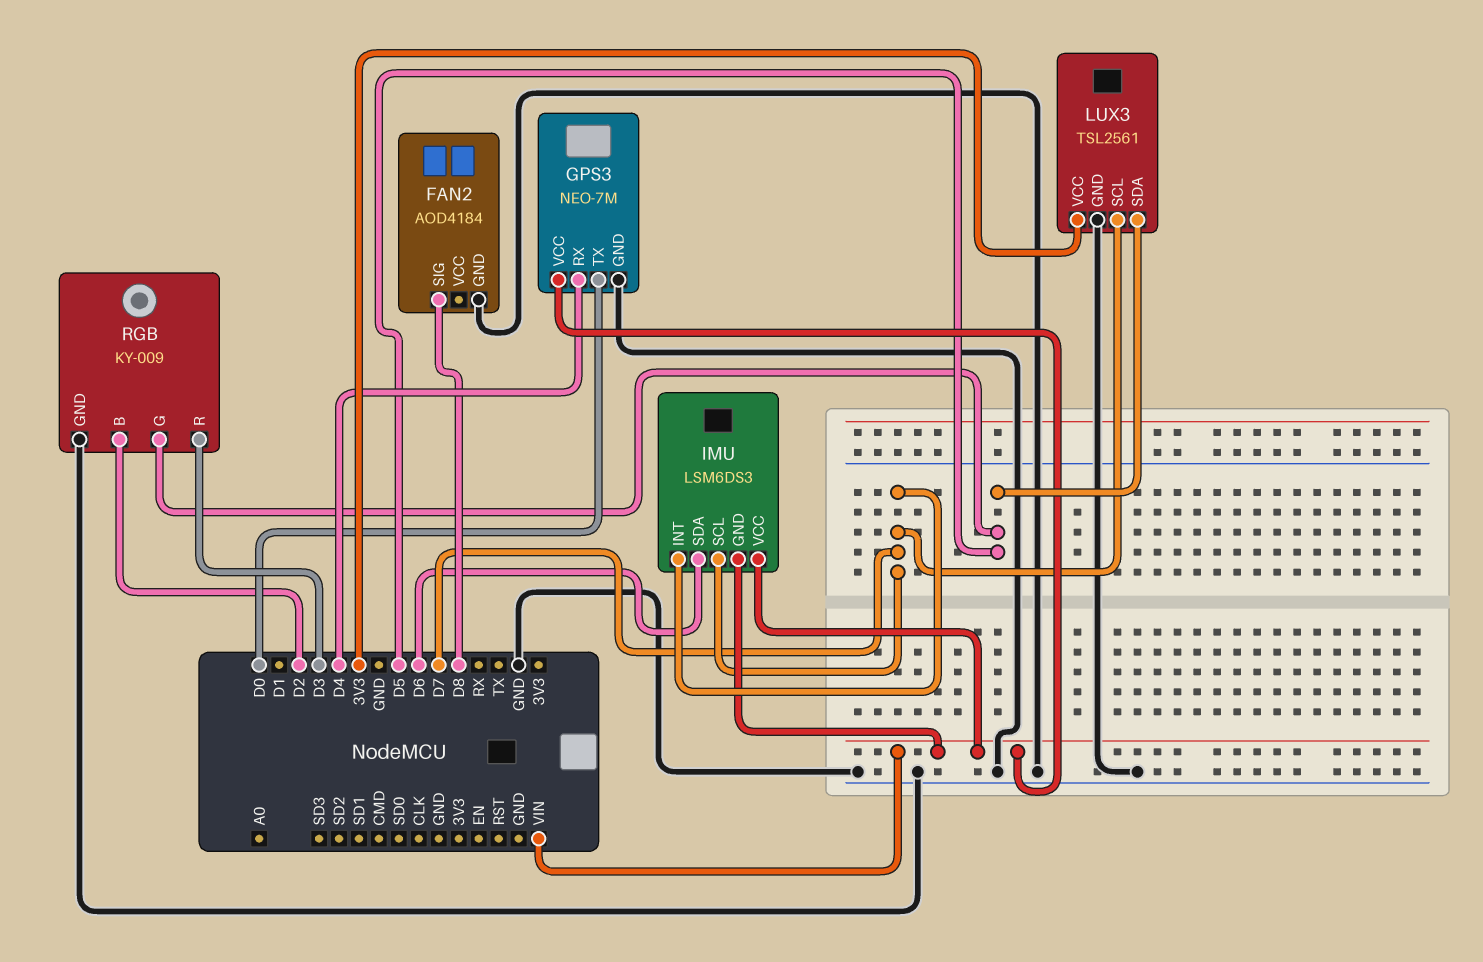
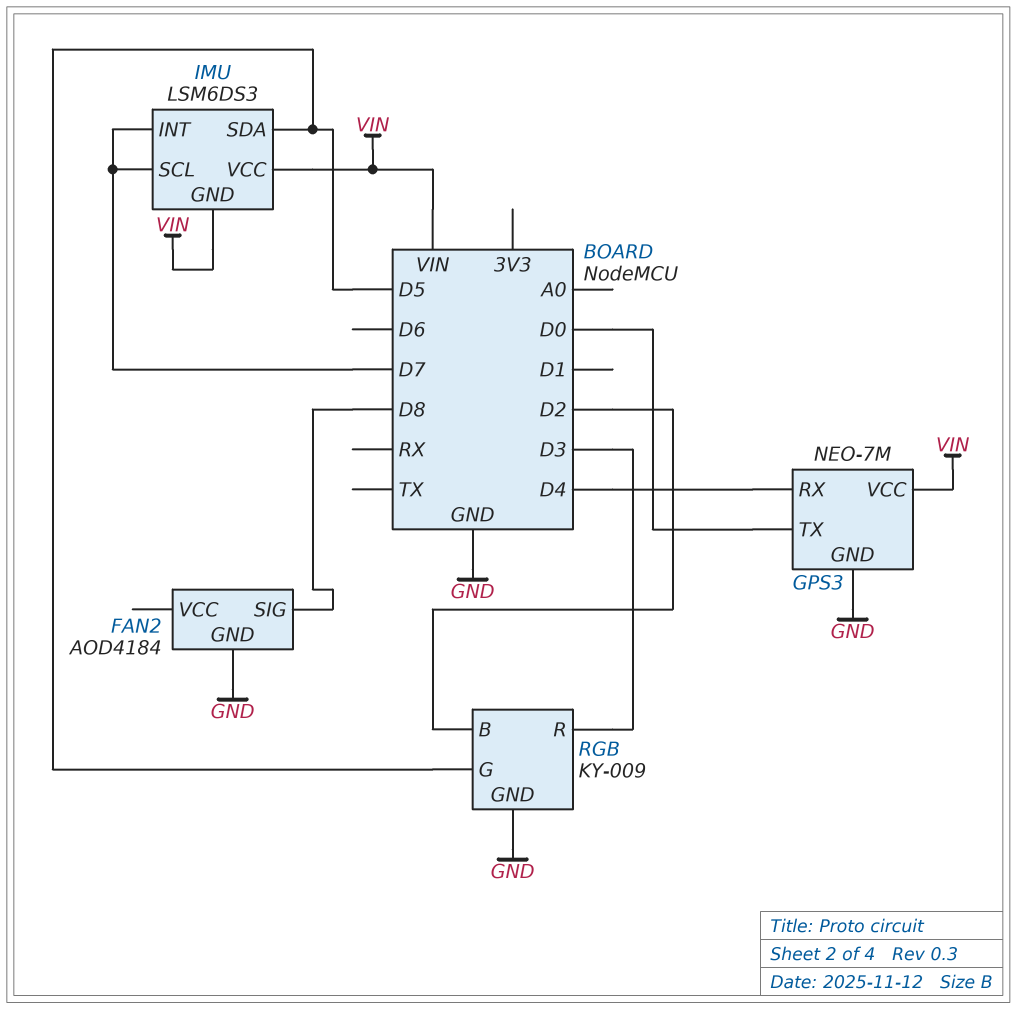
IMU pin SDA: D6 -> D5
LUX3: TSL2561 -> none
LUX3 pin GND: GND -> none
LUX3 pin SCL: D7 -> none
LUX3 pin SDA: D5 -> none
LUX3 pin VCC: 3V3 -> none

